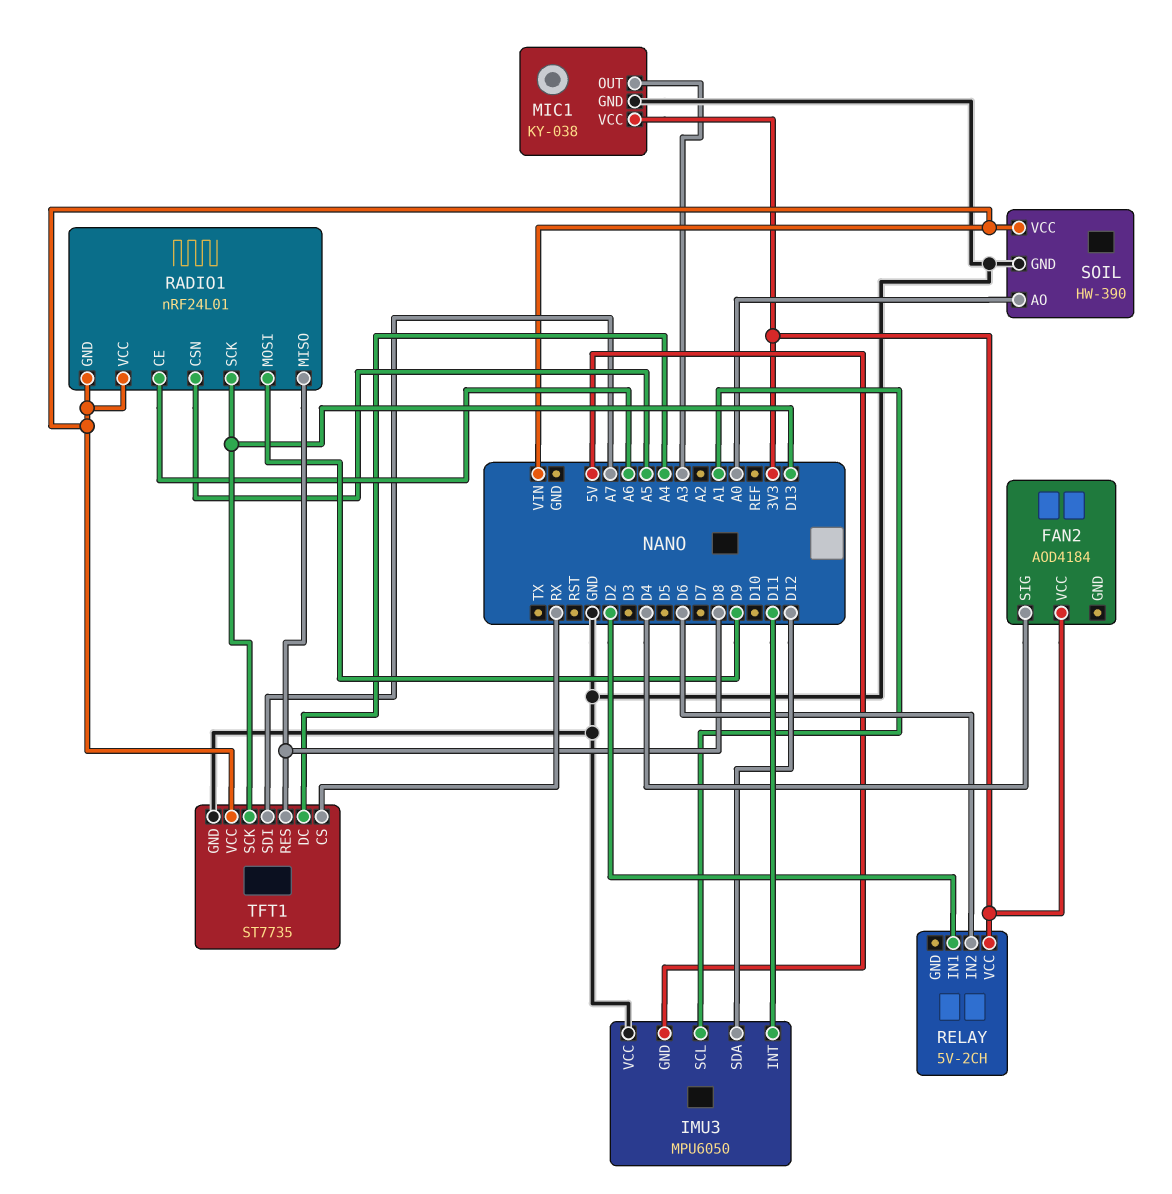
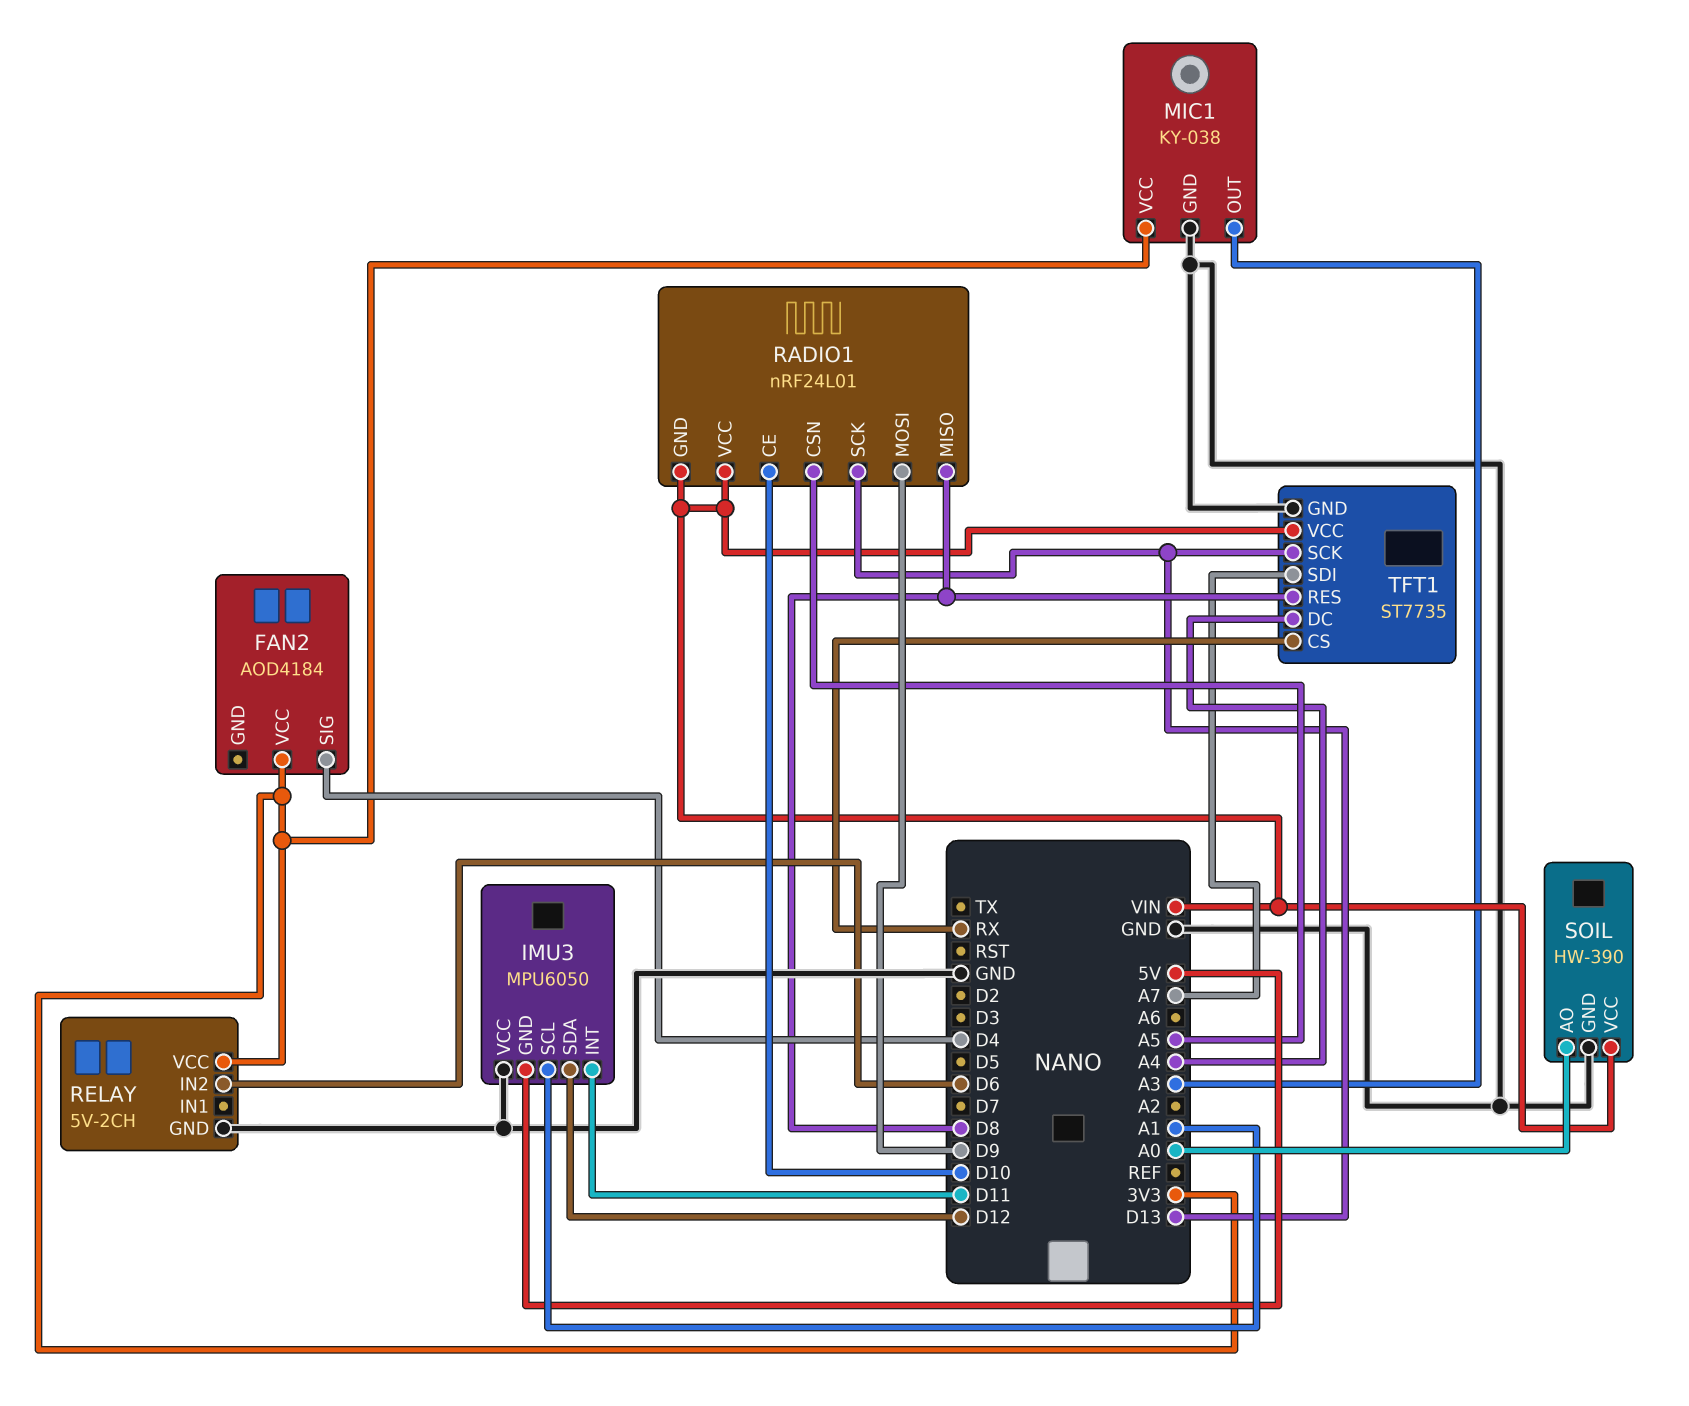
RADIO1 pin CE: A6 -> D10
RELAY pin GND: none -> GND
RELAY pin IN1: D2 -> none

